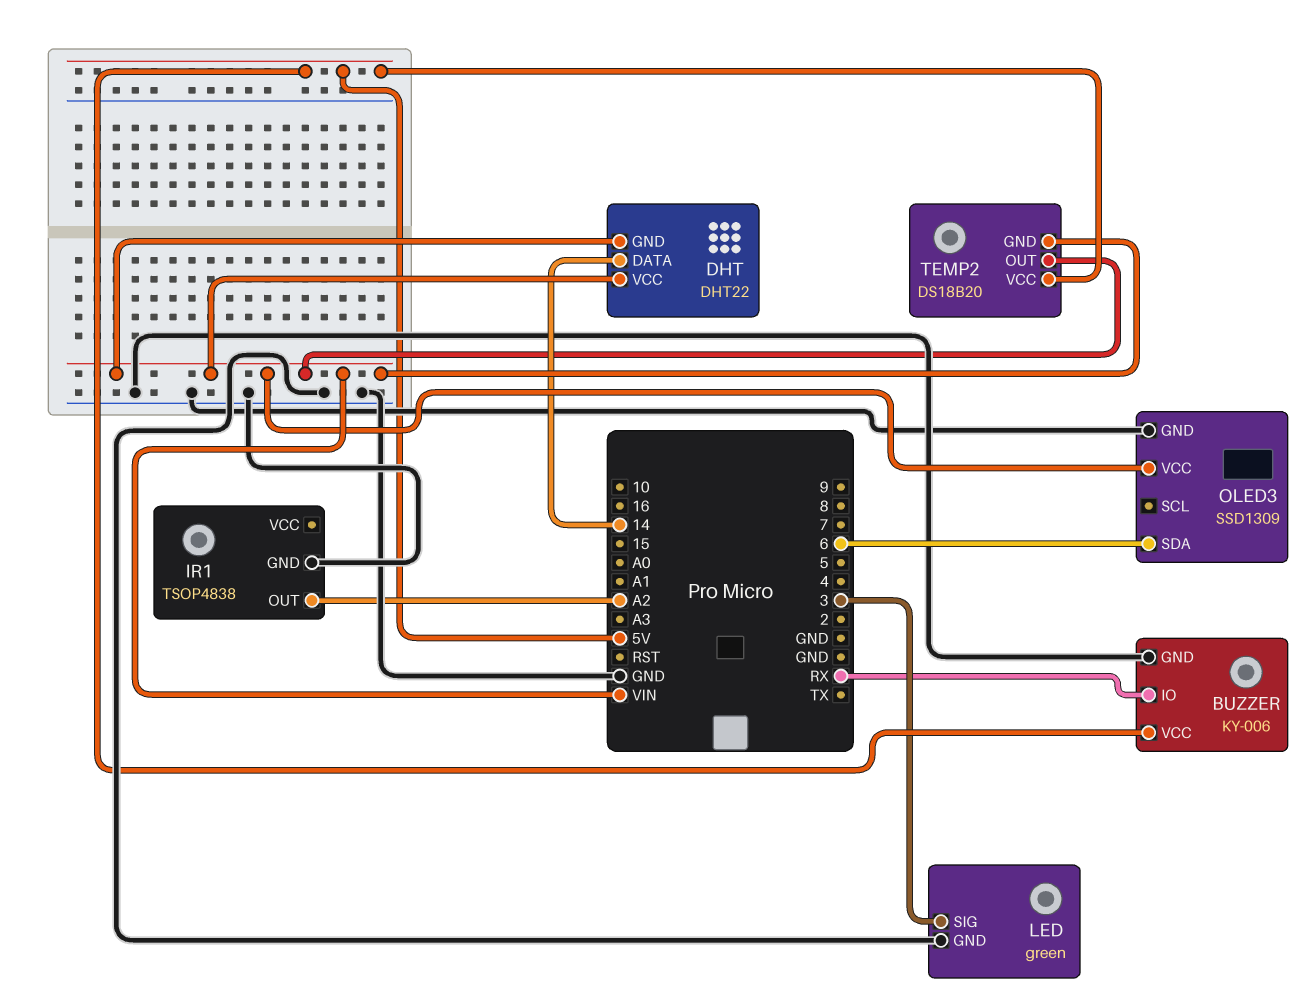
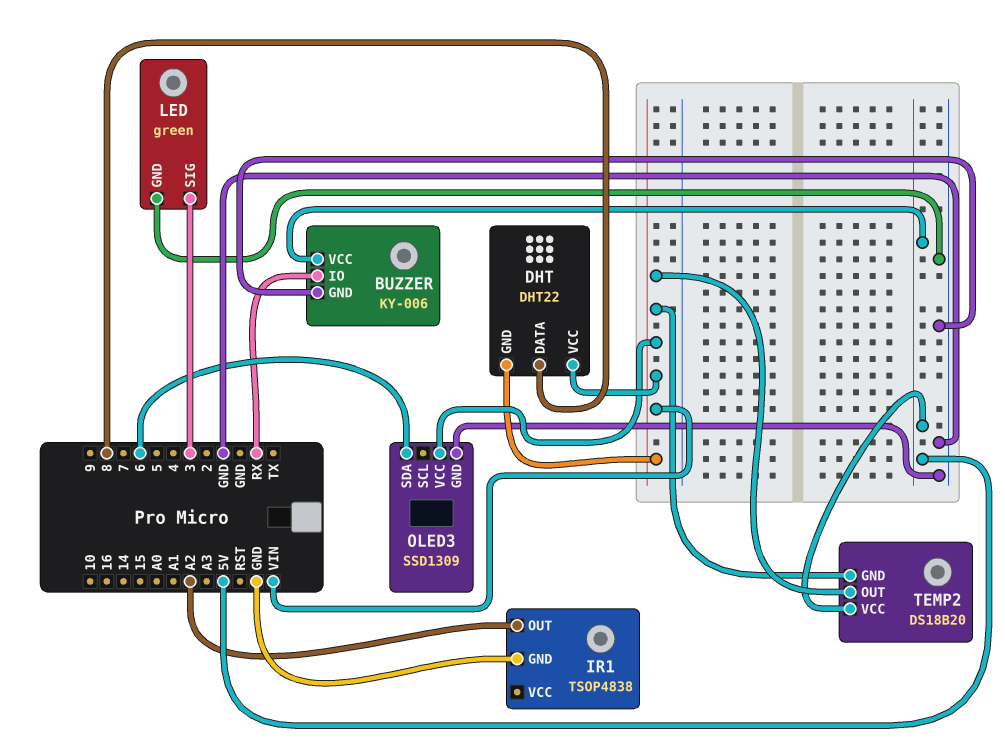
DHT pin DATA: 14 -> 8

